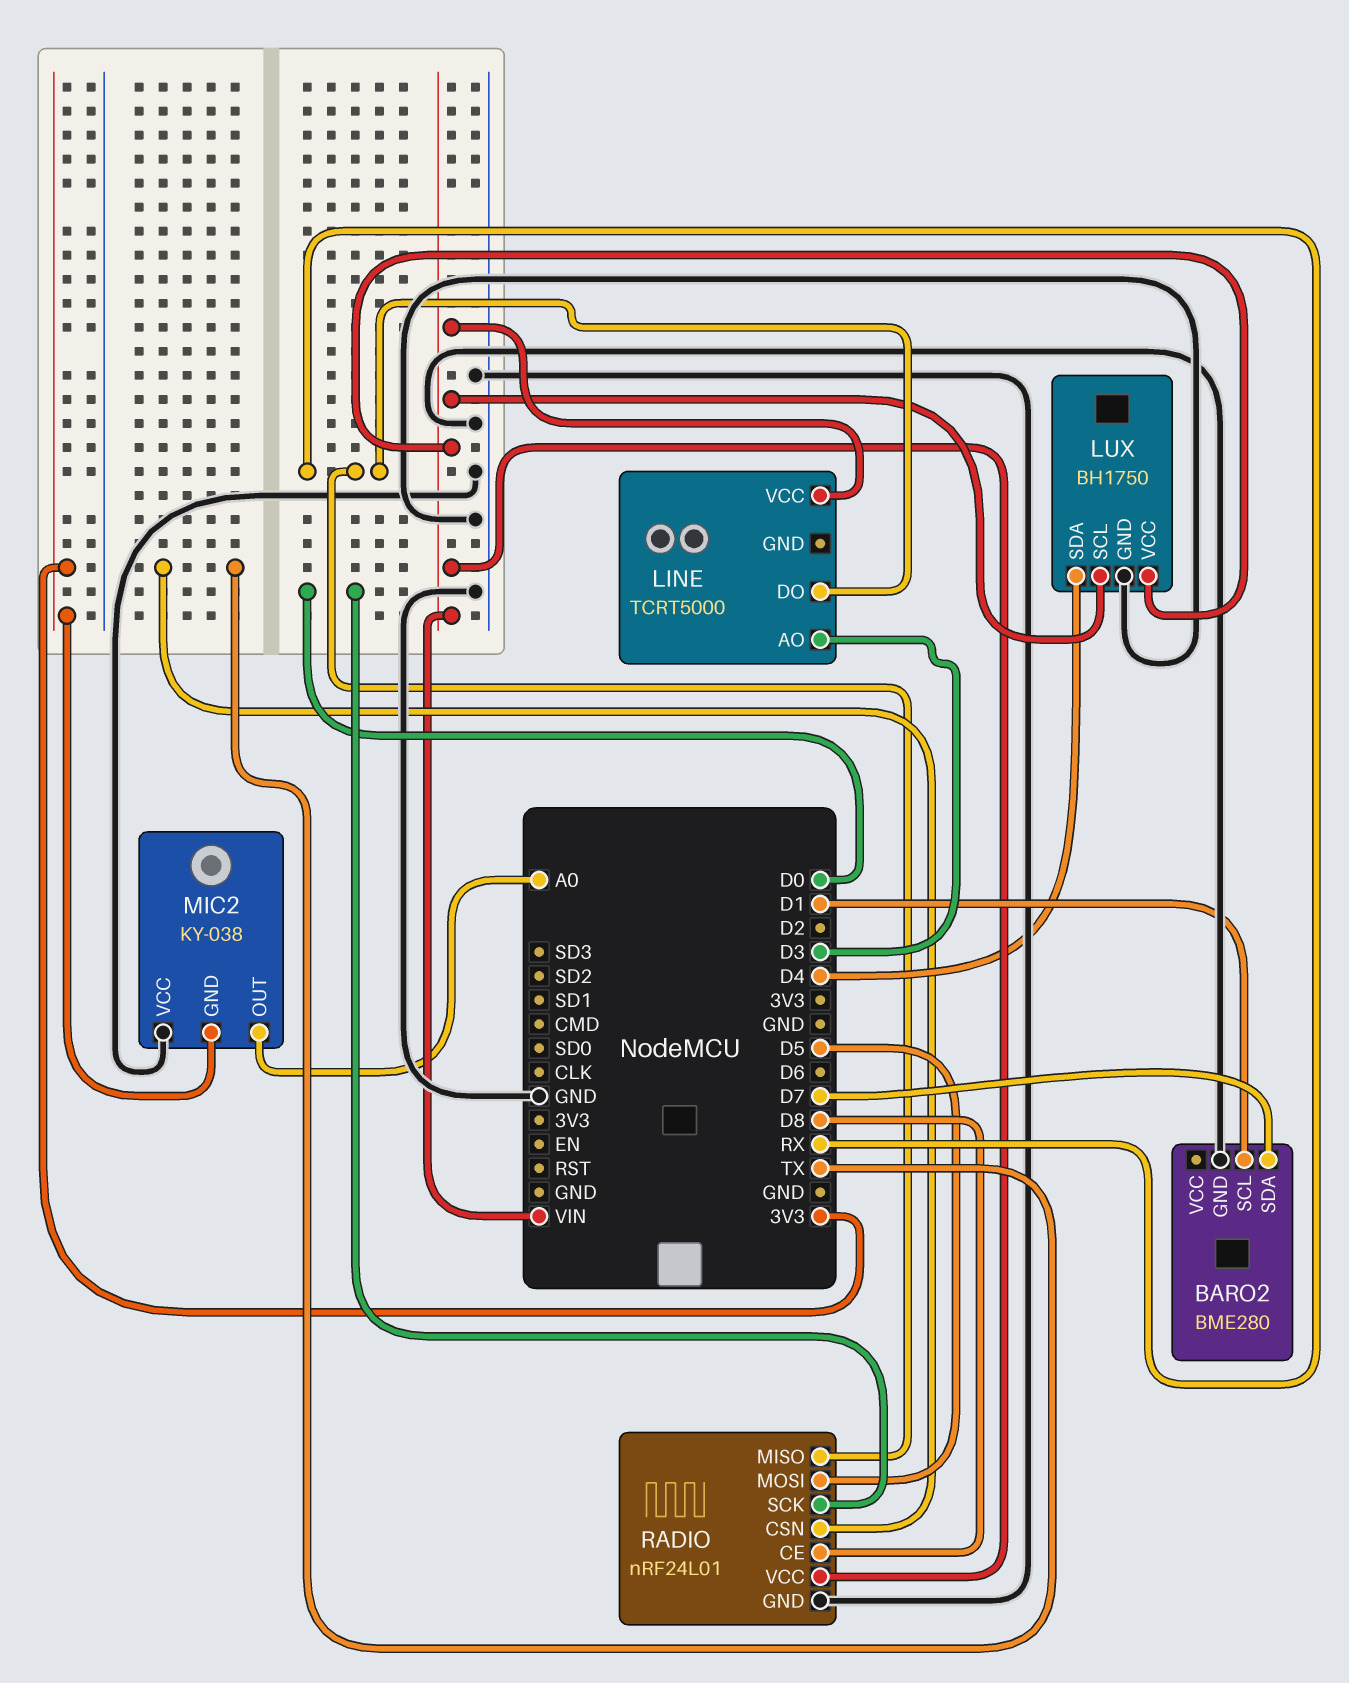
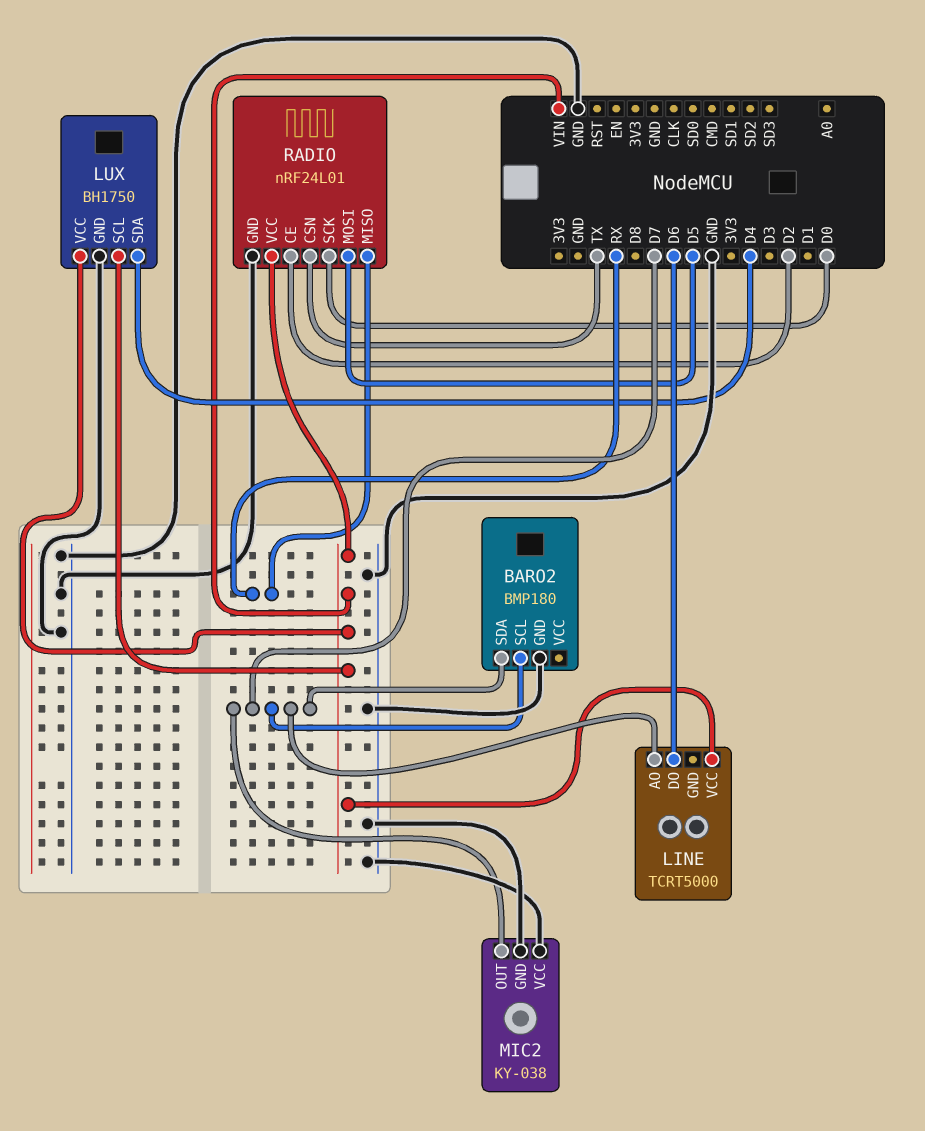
BARO2: BME280 -> BMP180
BARO2 pin SCL: D1 -> D7
LINE pin AO: D3 -> D7
LINE pin DO: RX -> D6
MIC2 pin GND: 3V3 -> GND
MIC2 pin OUT: A0 -> D7
RADIO pin CE: D8 -> D2

